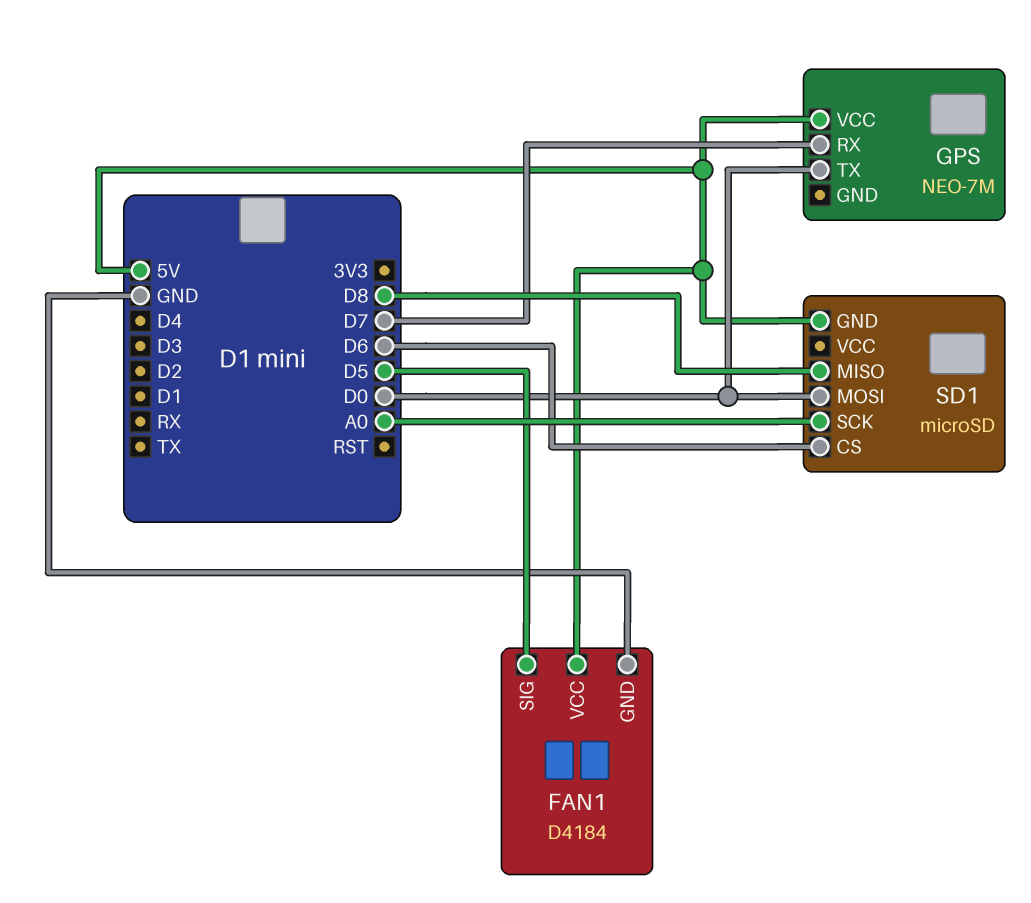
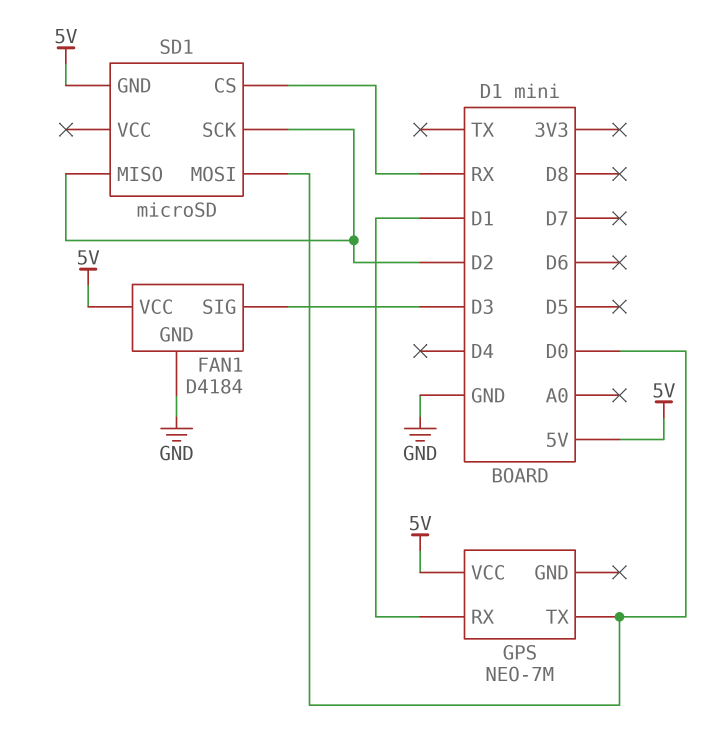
FAN1 pin SIG: D5 -> D3
GPS pin RX: D7 -> D1
SD1 pin CS: D6 -> RX
SD1 pin MISO: D8 -> D2
SD1 pin SCK: A0 -> D2

